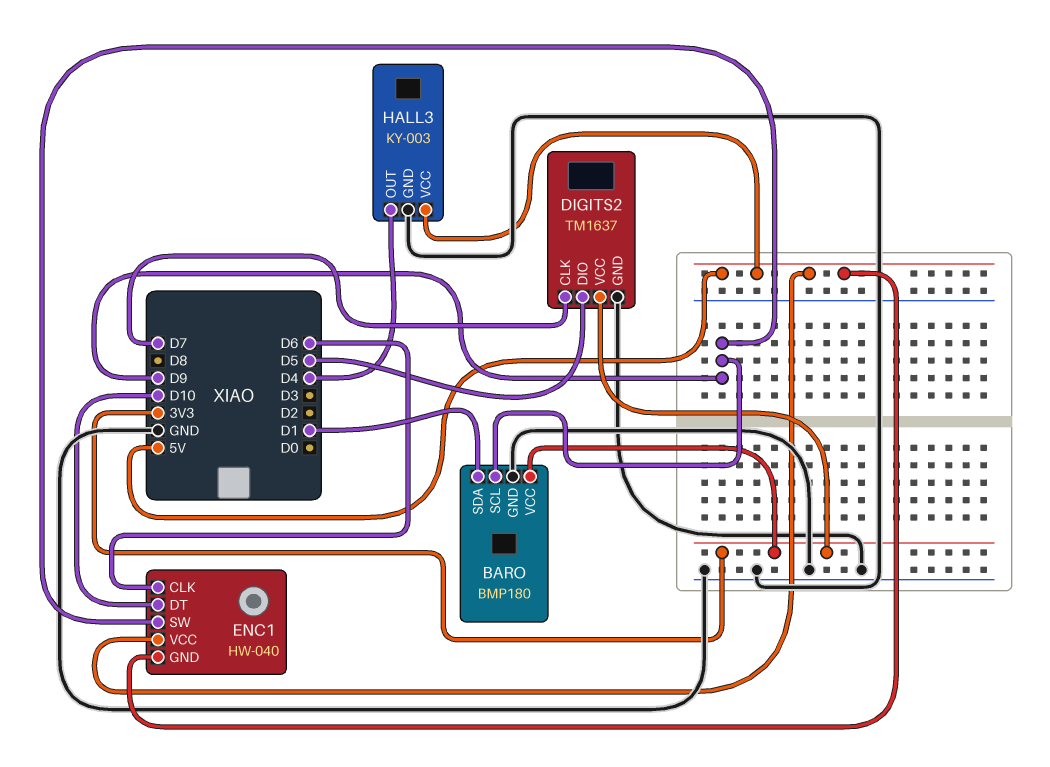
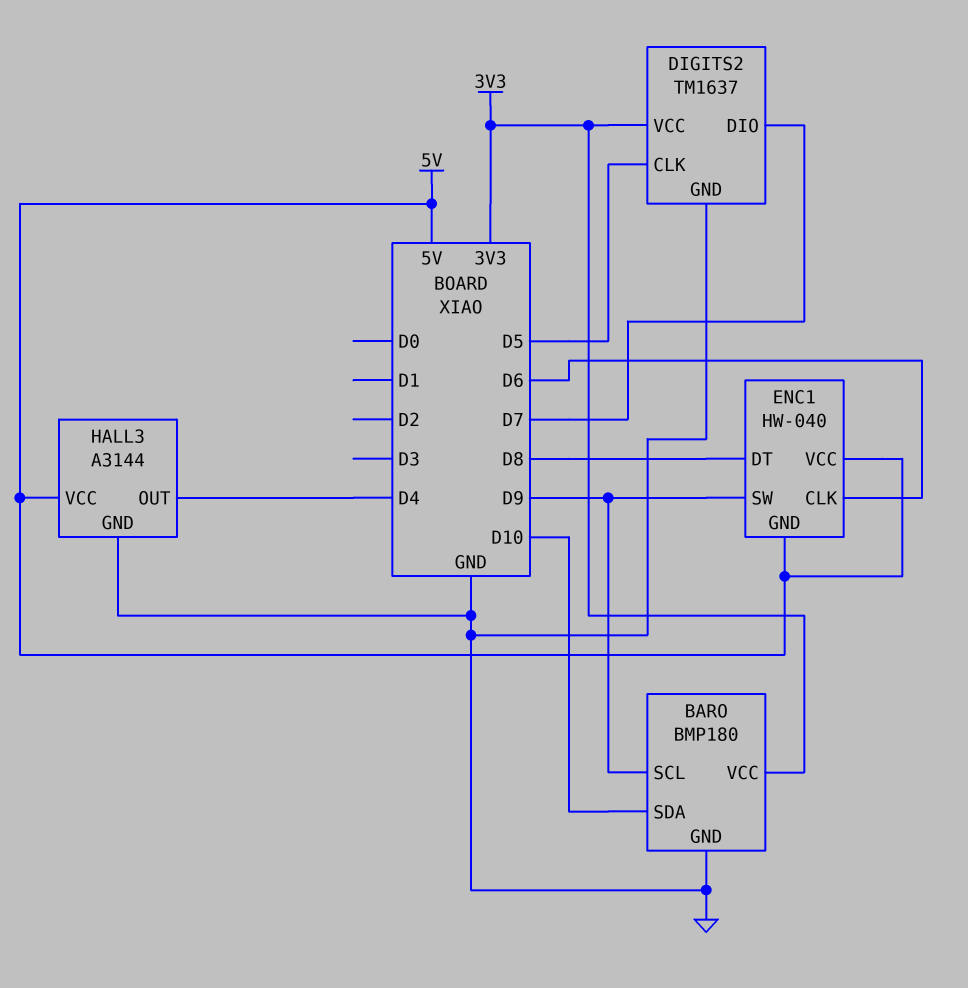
BARO pin SDA: D1 -> D10
DIGITS2 pin CLK: D7 -> D5
DIGITS2 pin DIO: D5 -> D7
ENC1 pin DT: D10 -> D8
HALL3: KY-003 -> A3144

